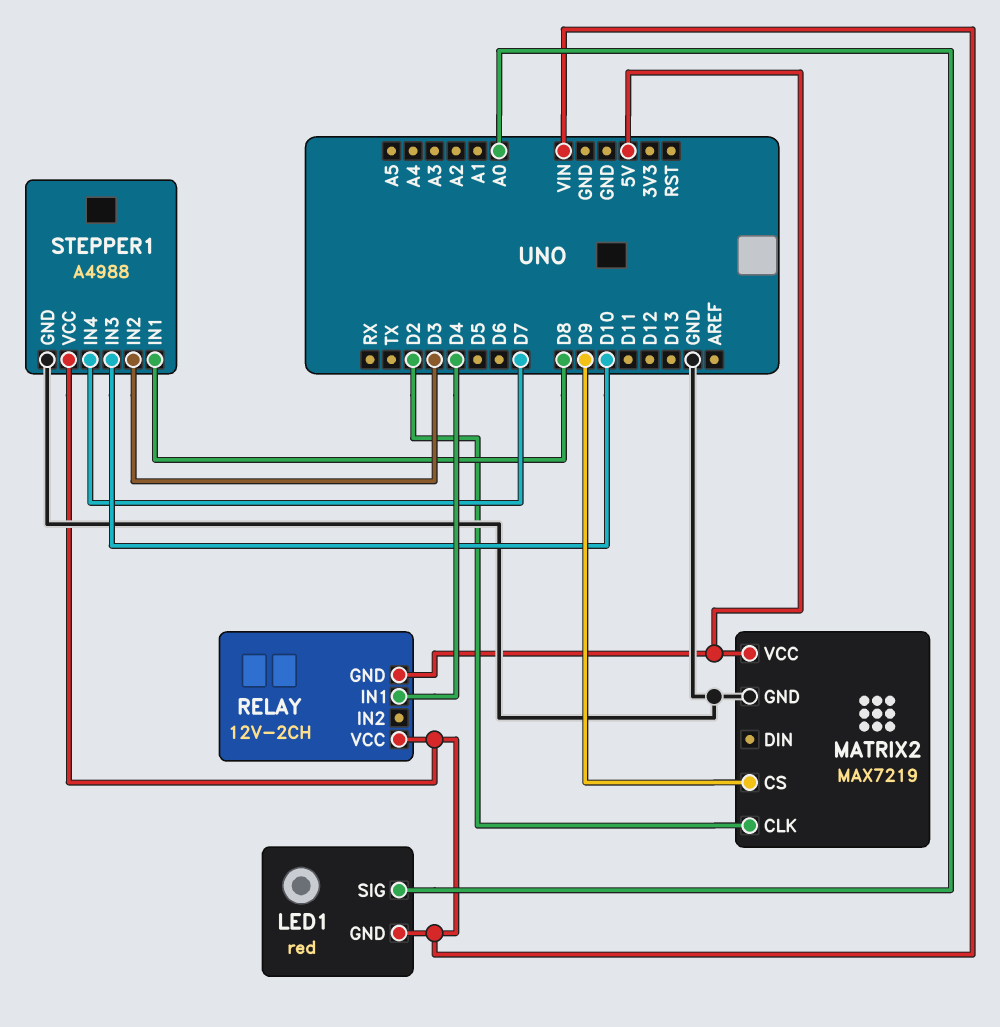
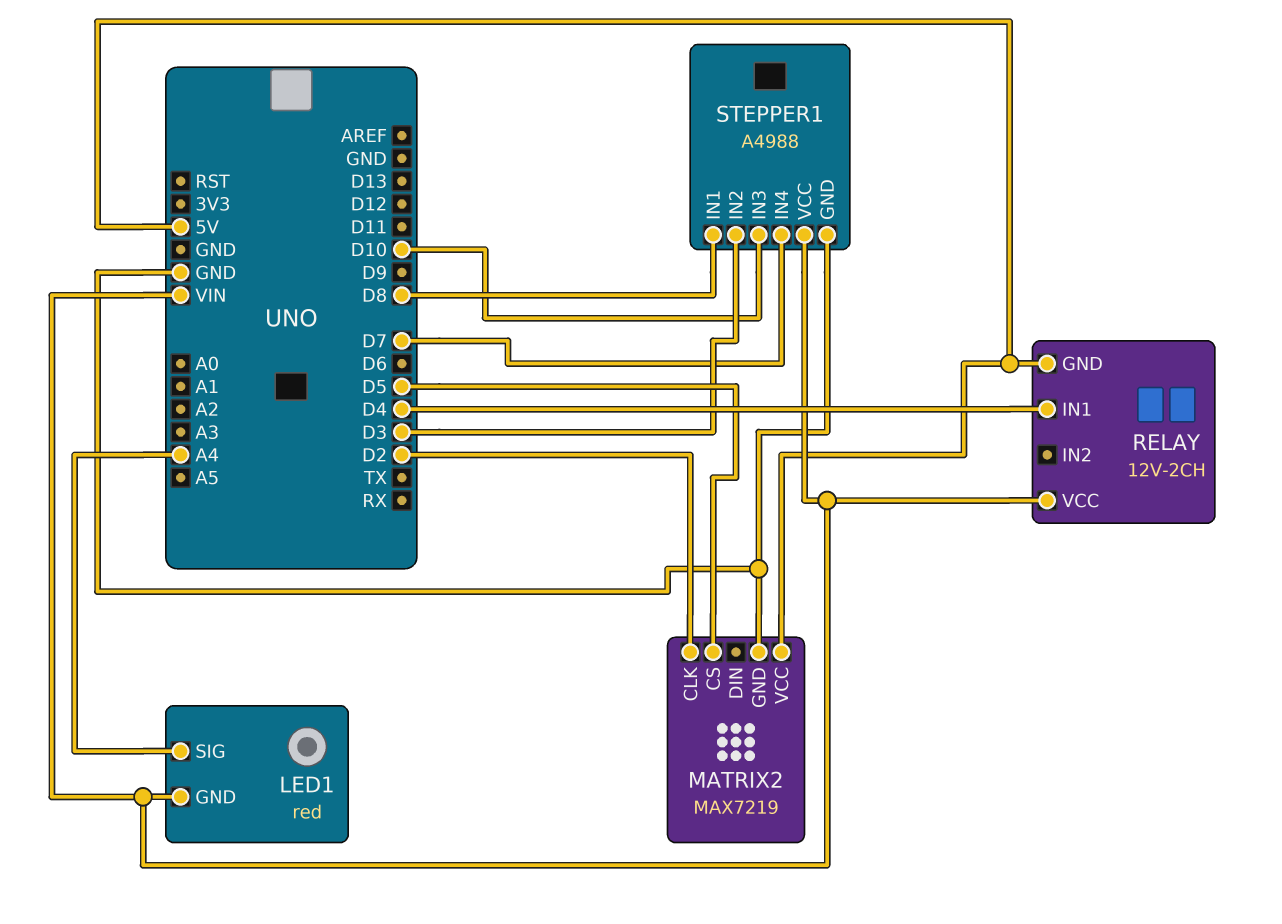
LED1 pin SIG: A0 -> A4
MATRIX2 pin CS: D9 -> D5

